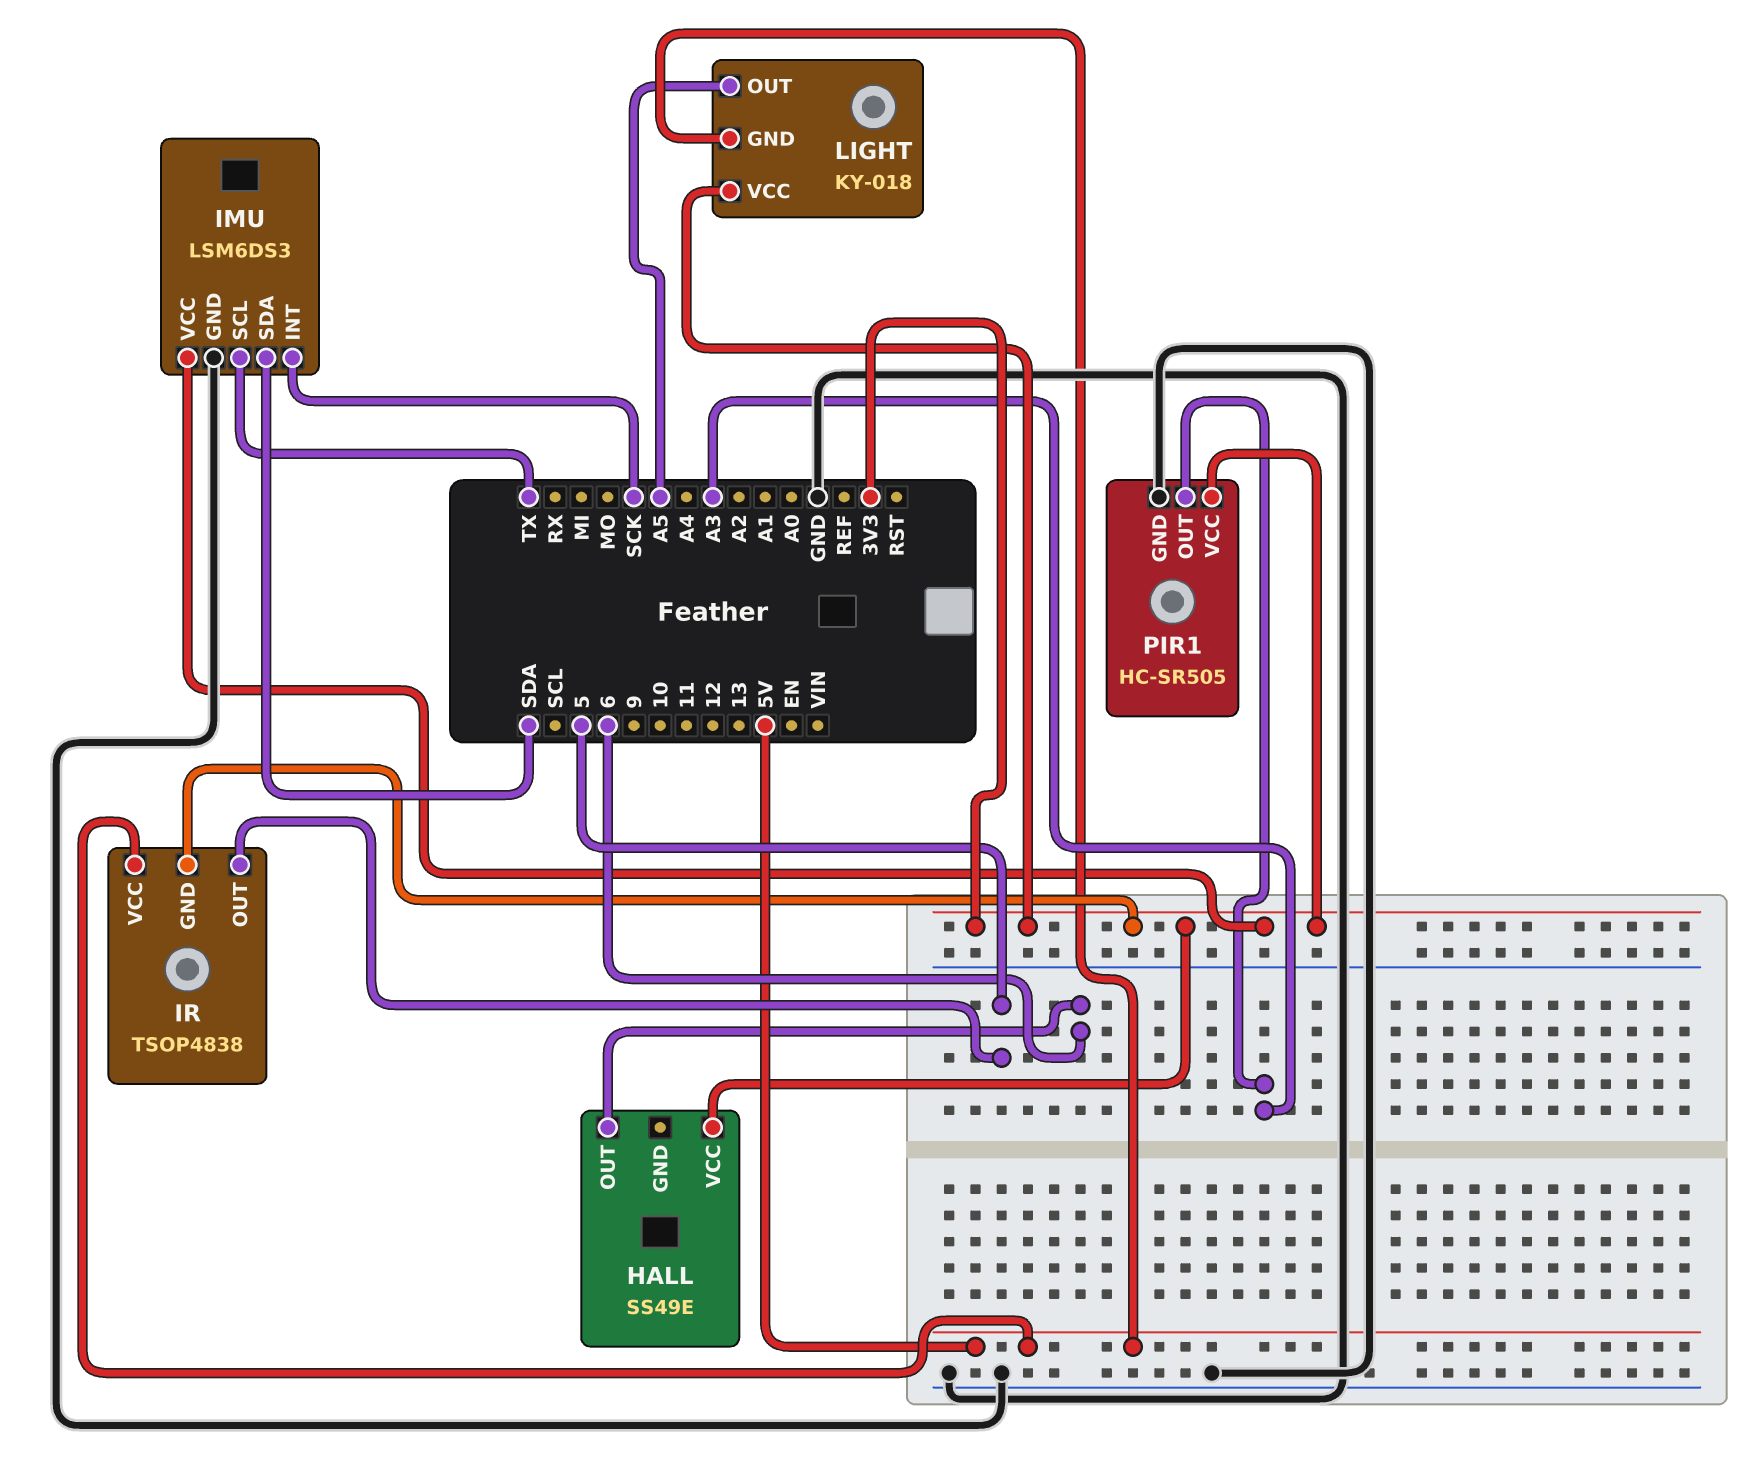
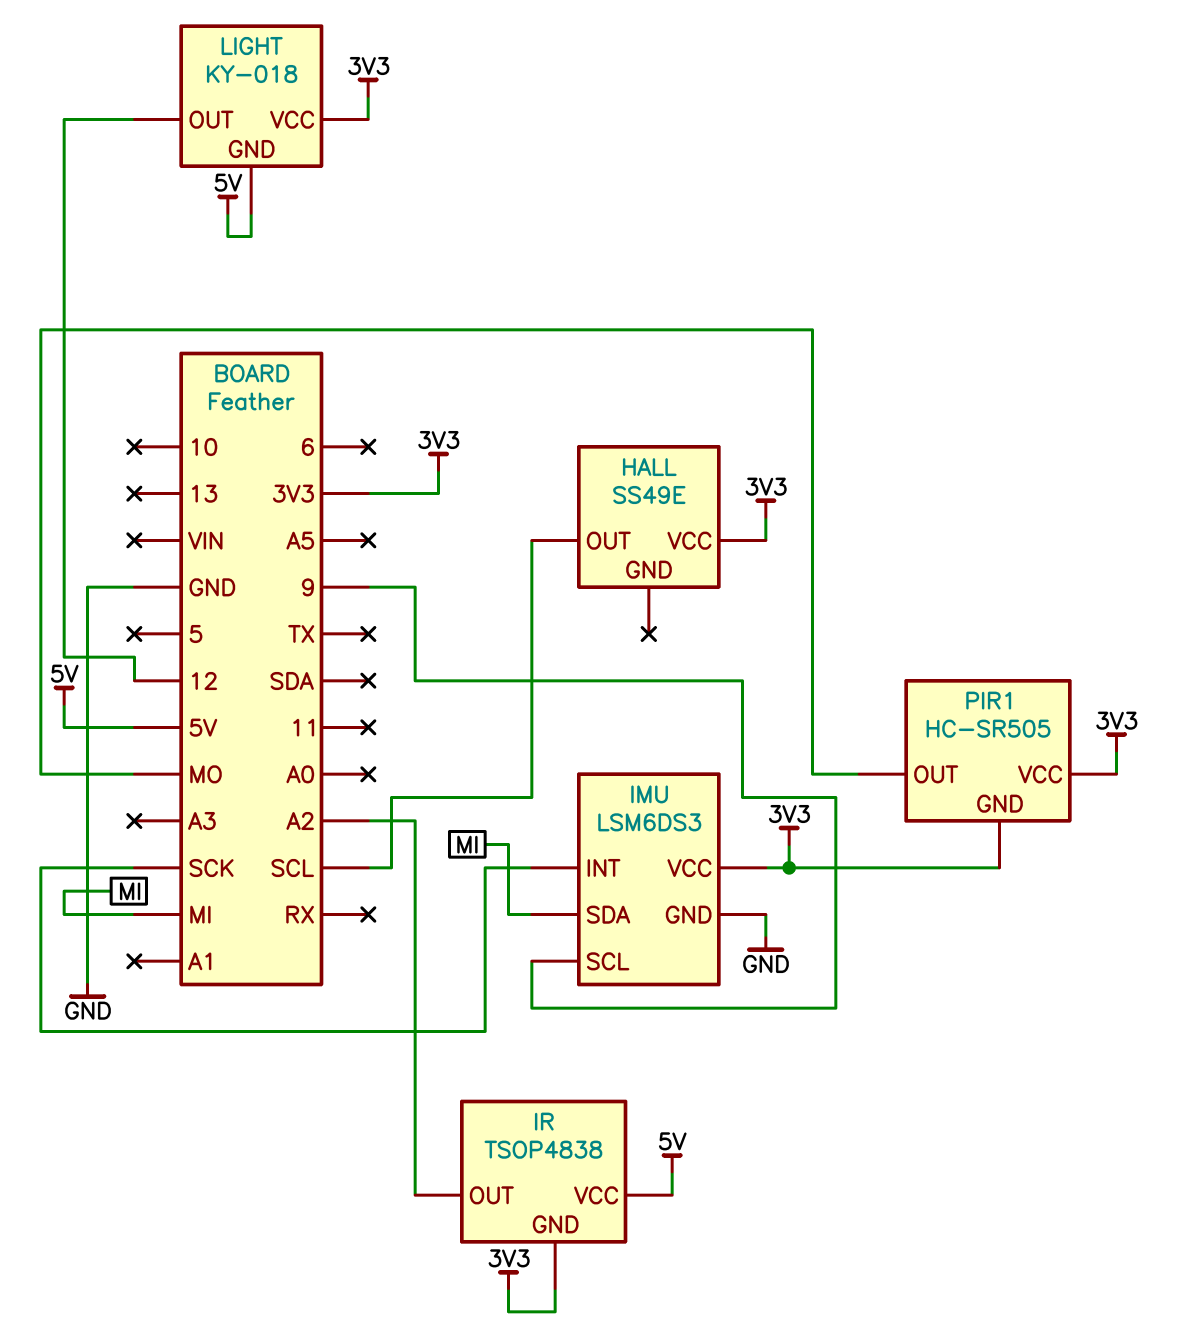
HALL pin OUT: 6 -> SCL
IMU pin SCL: TX -> 9
IMU pin SDA: SDA -> MI
IR pin OUT: 5 -> A2
LIGHT pin OUT: A5 -> 12
PIR1 pin GND: GND -> 3V3
PIR1 pin OUT: A3 -> MO

